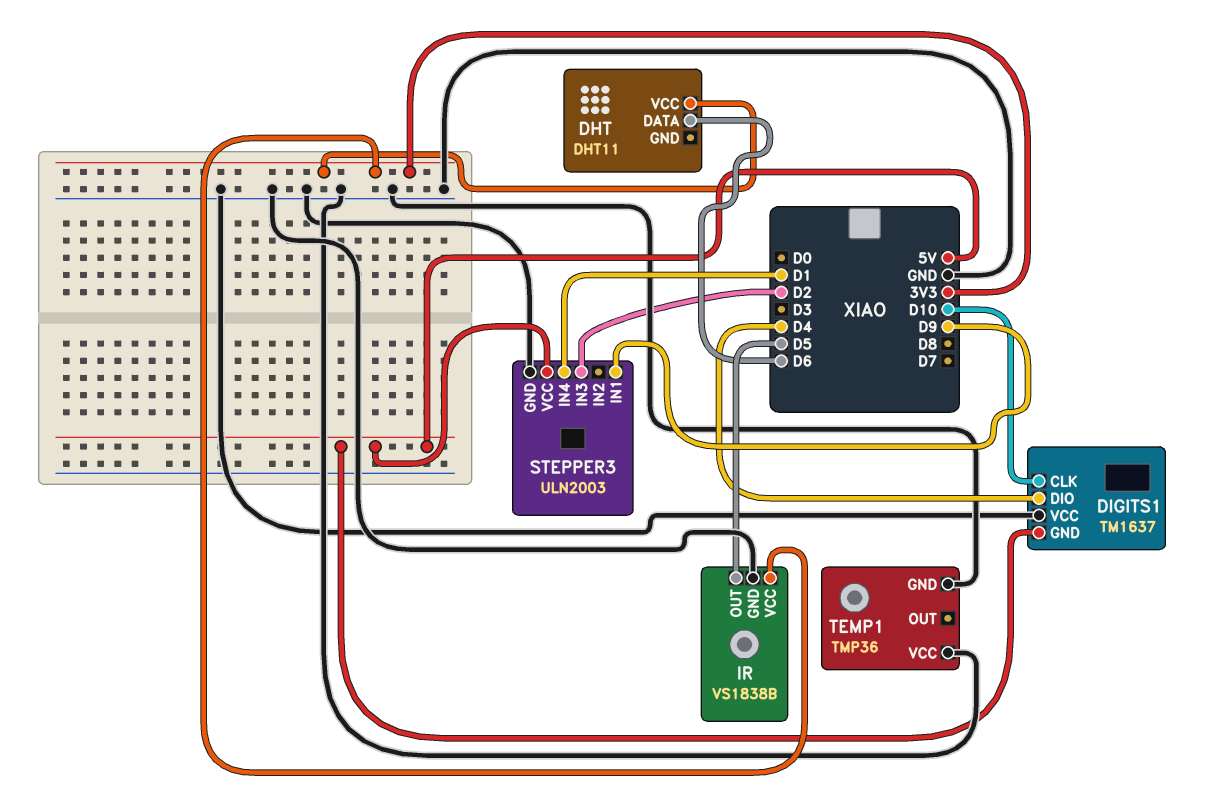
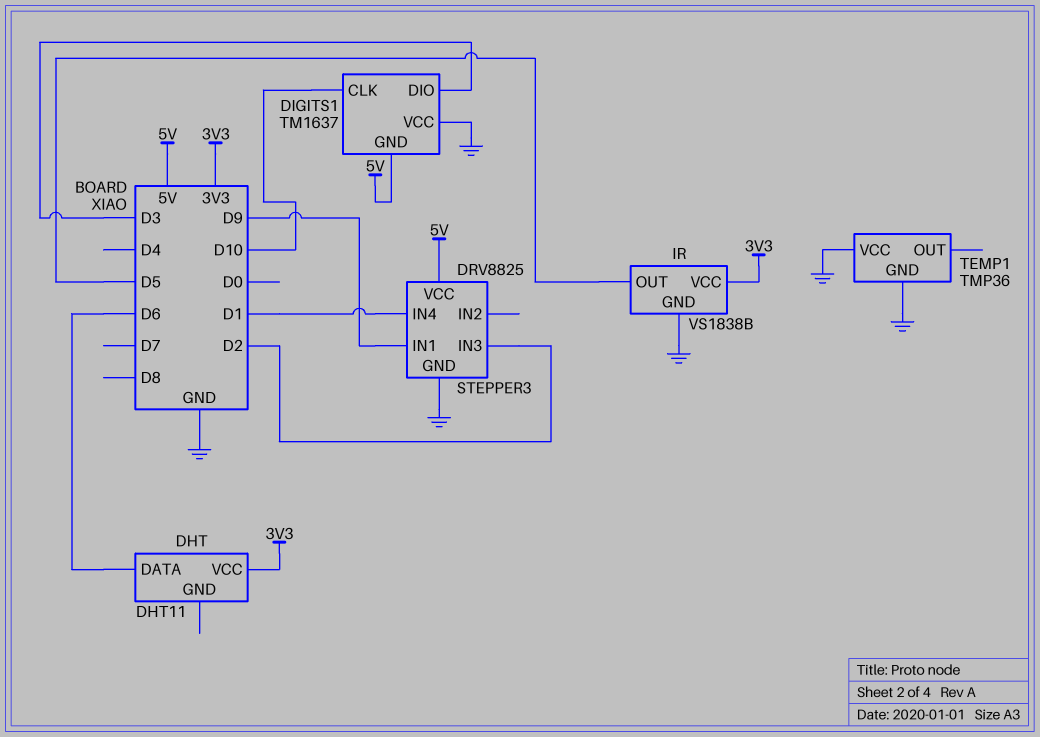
DIGITS1 pin DIO: D4 -> D3
STEPPER3: ULN2003 -> DRV8825

